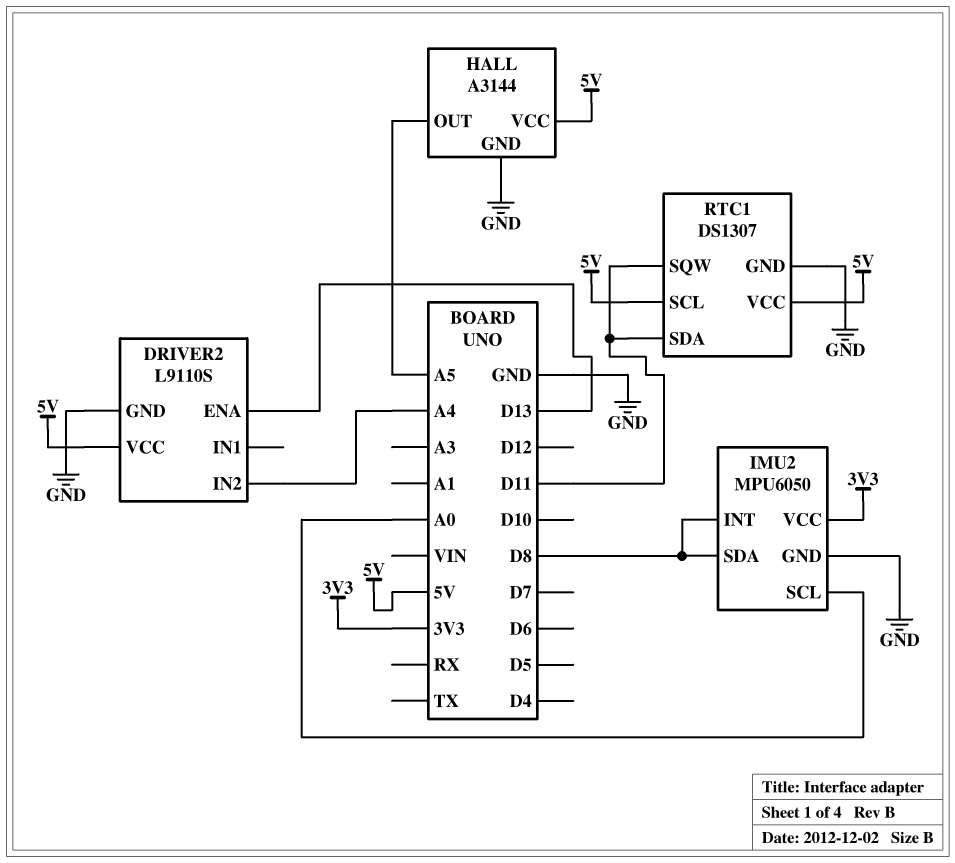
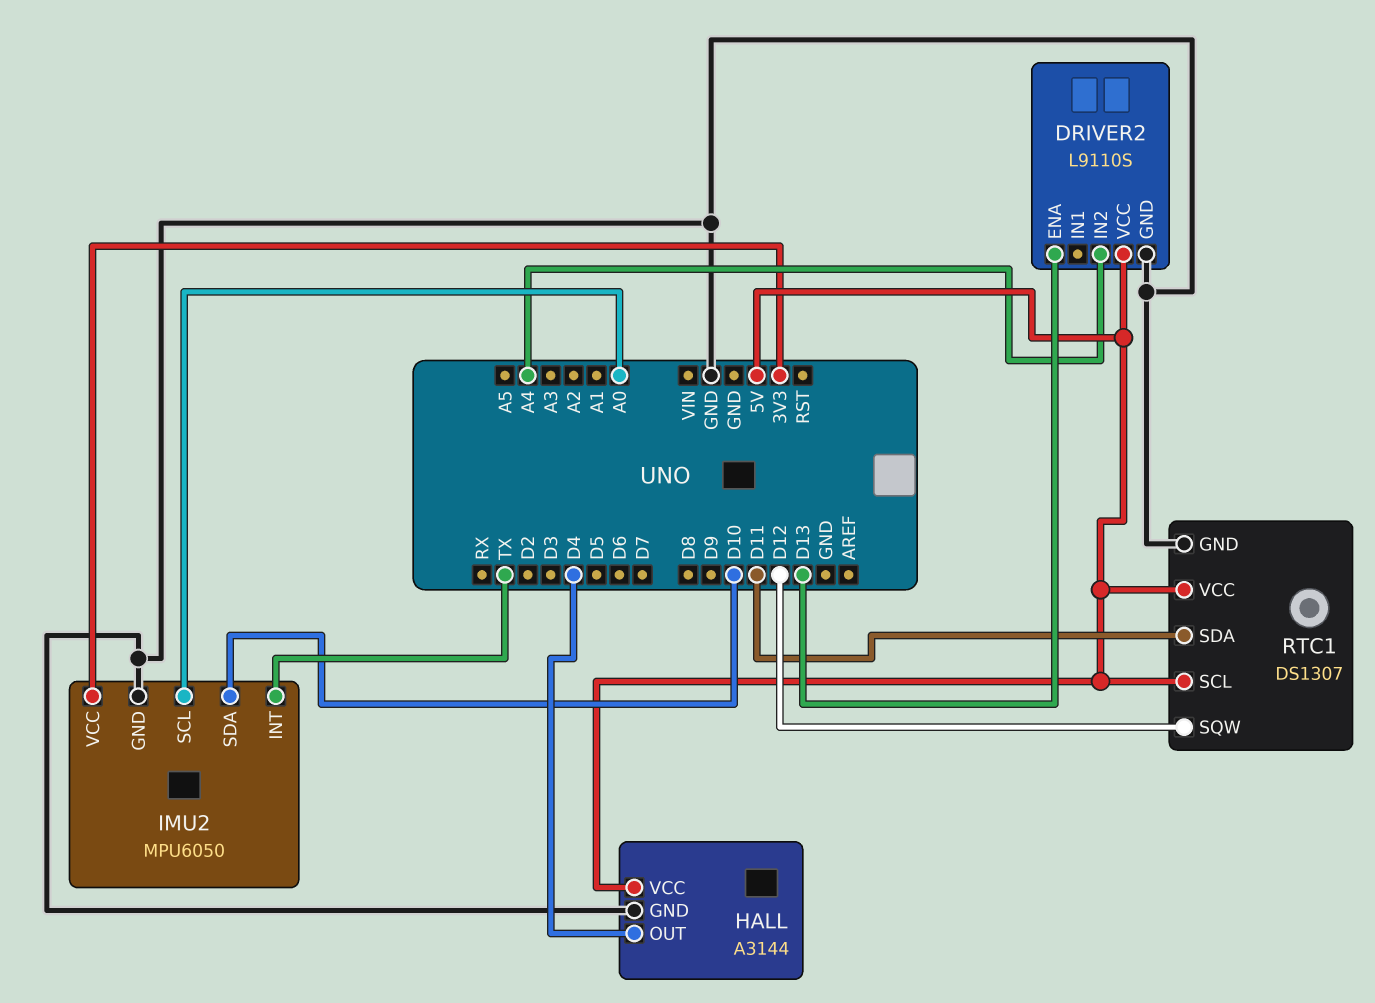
HALL pin OUT: A5 -> D4
IMU2 pin INT: D8 -> TX
IMU2 pin SDA: D8 -> D10
RTC1 pin SQW: D11 -> D12

